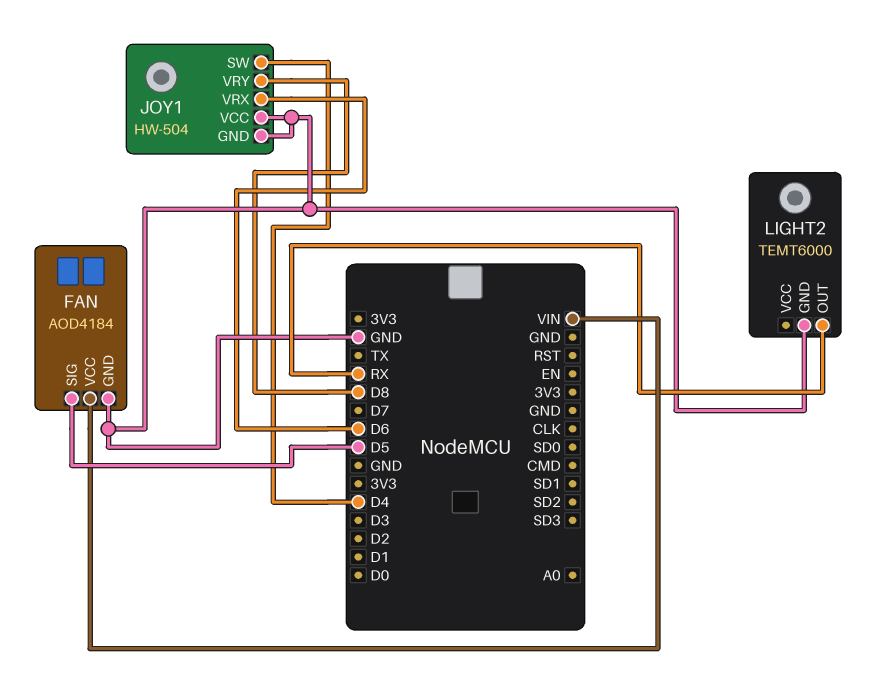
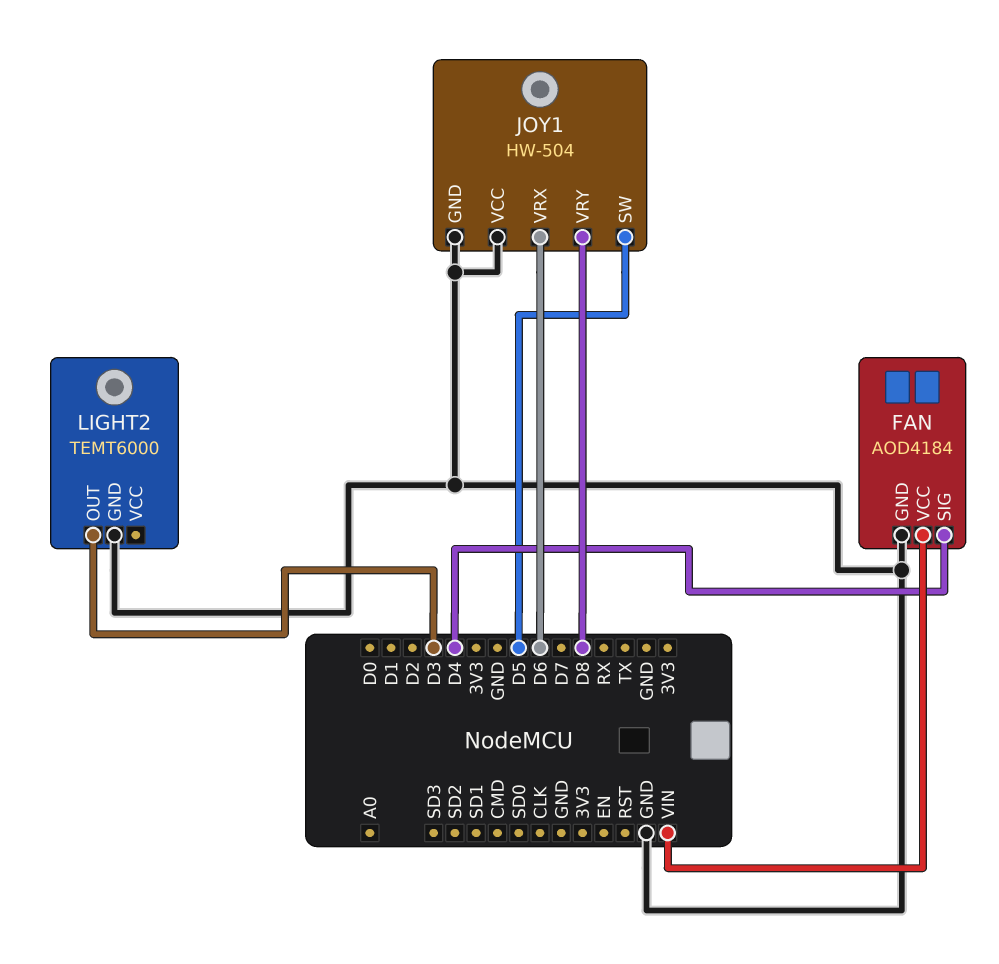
FAN pin SIG: D5 -> D4
JOY1 pin SW: D4 -> D5
LIGHT2 pin OUT: RX -> D3

